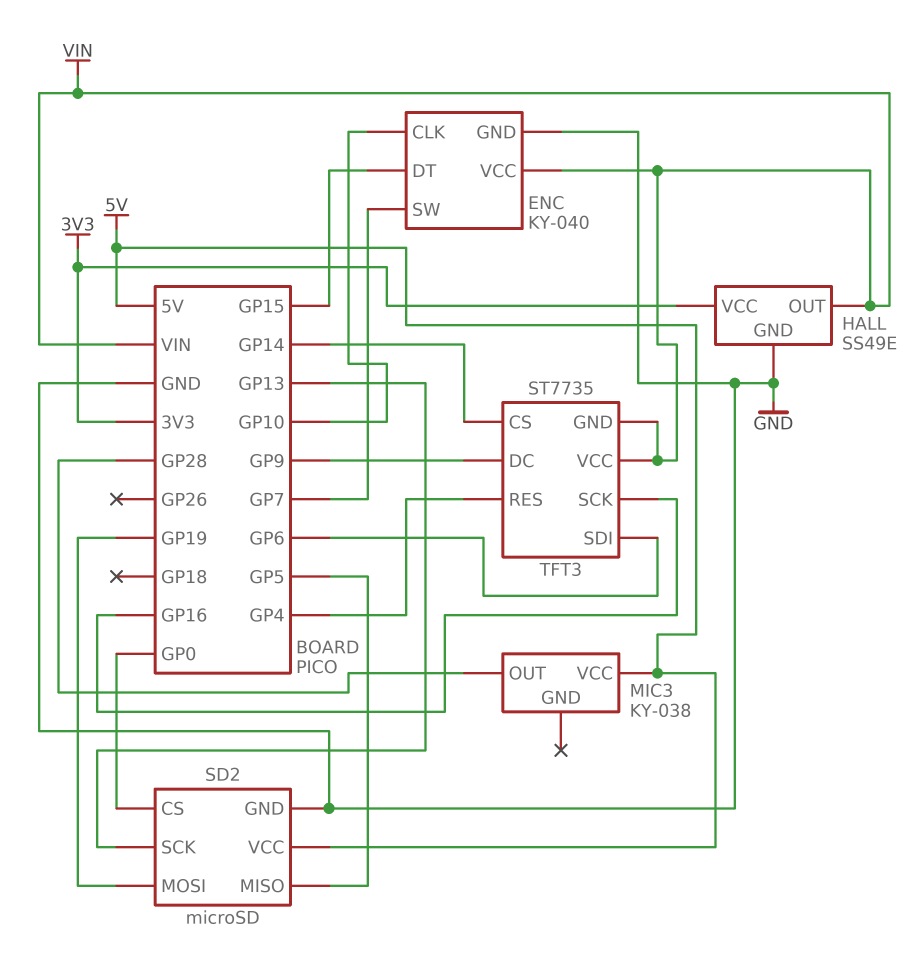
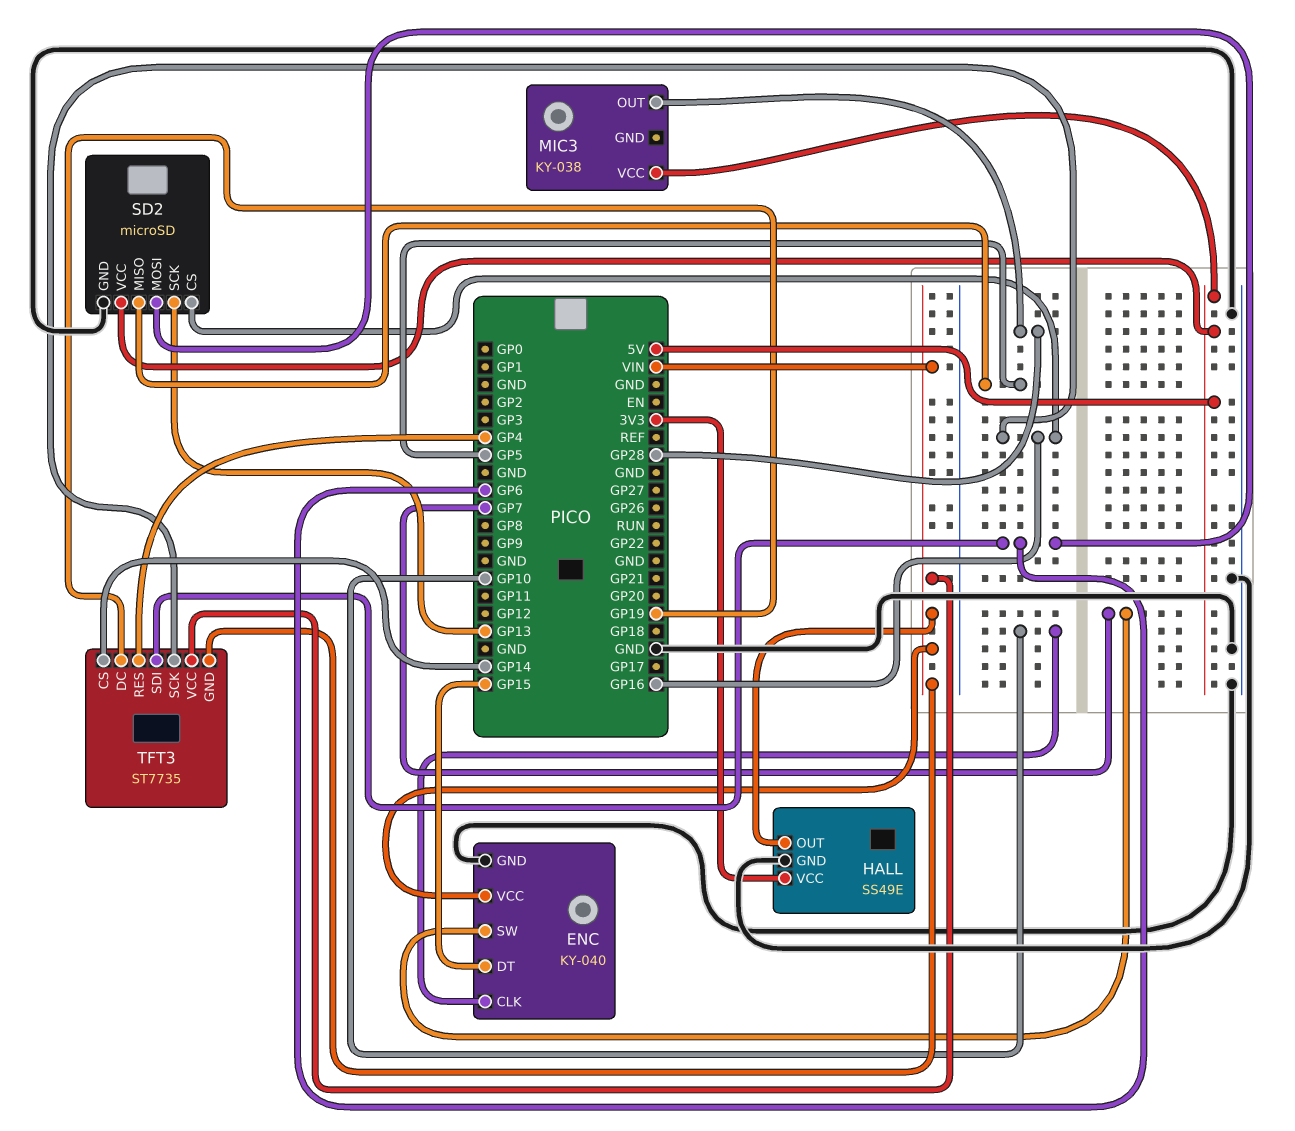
SD2 pin CS: GP0 -> GP16
SD2 pin MOSI: GP19 -> GP6
TFT3 pin DC: GP9 -> GP19

